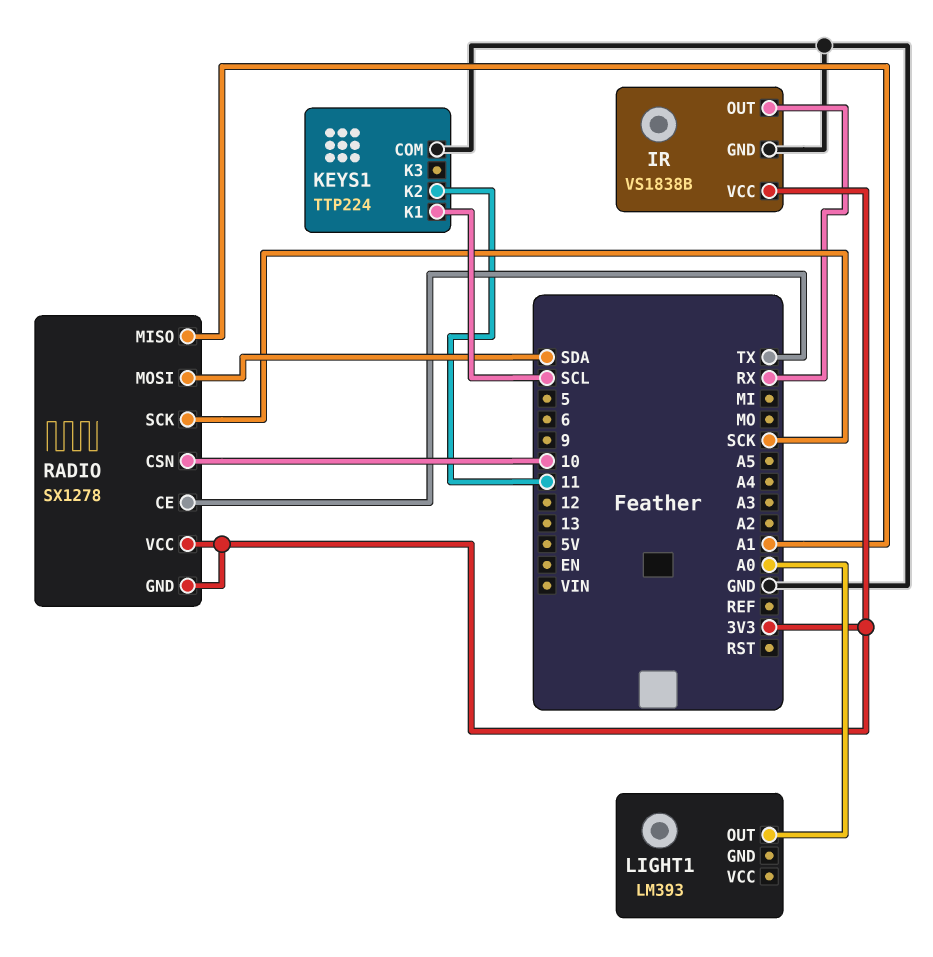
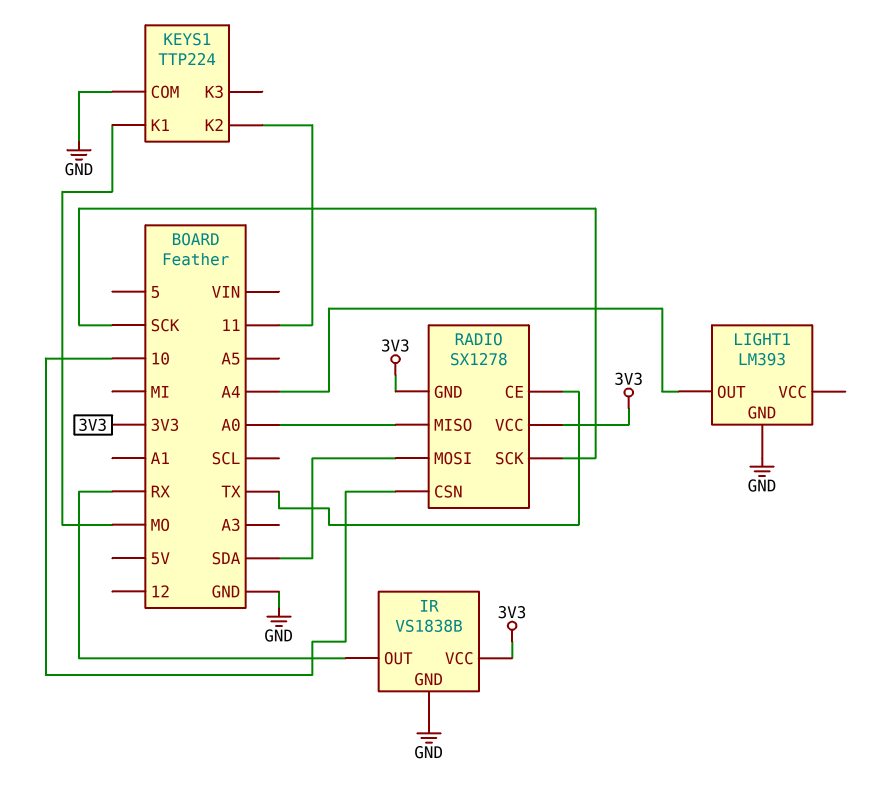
KEYS1 pin K1: SCL -> MO
LIGHT1 pin GND: none -> GND
LIGHT1 pin OUT: A0 -> A4
RADIO pin MISO: A1 -> A0

